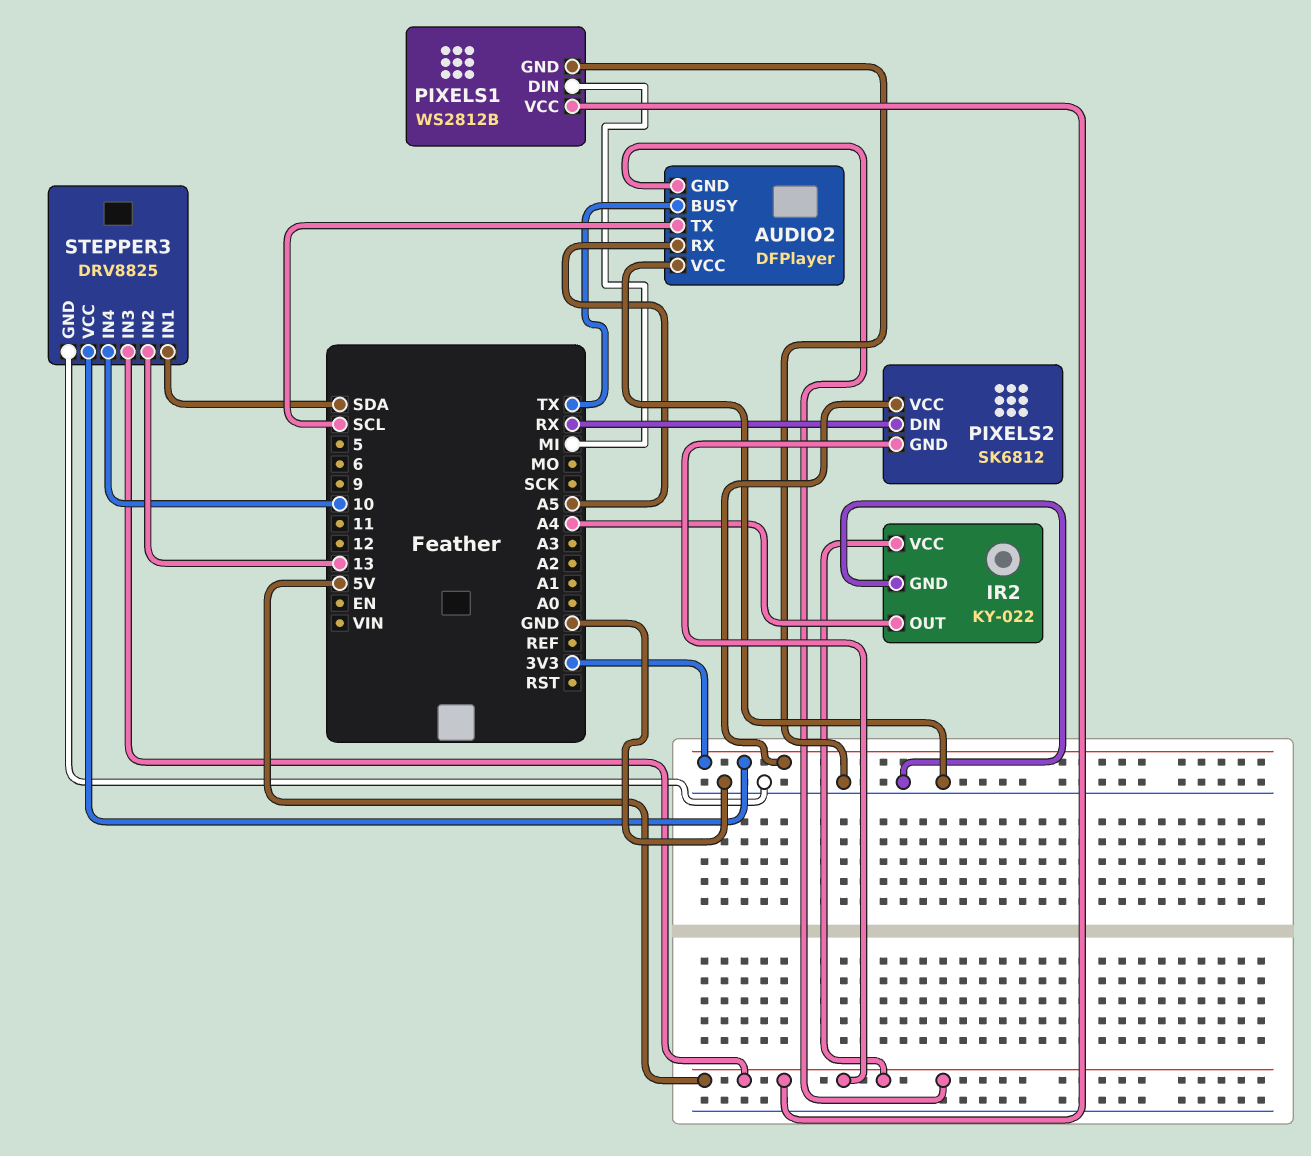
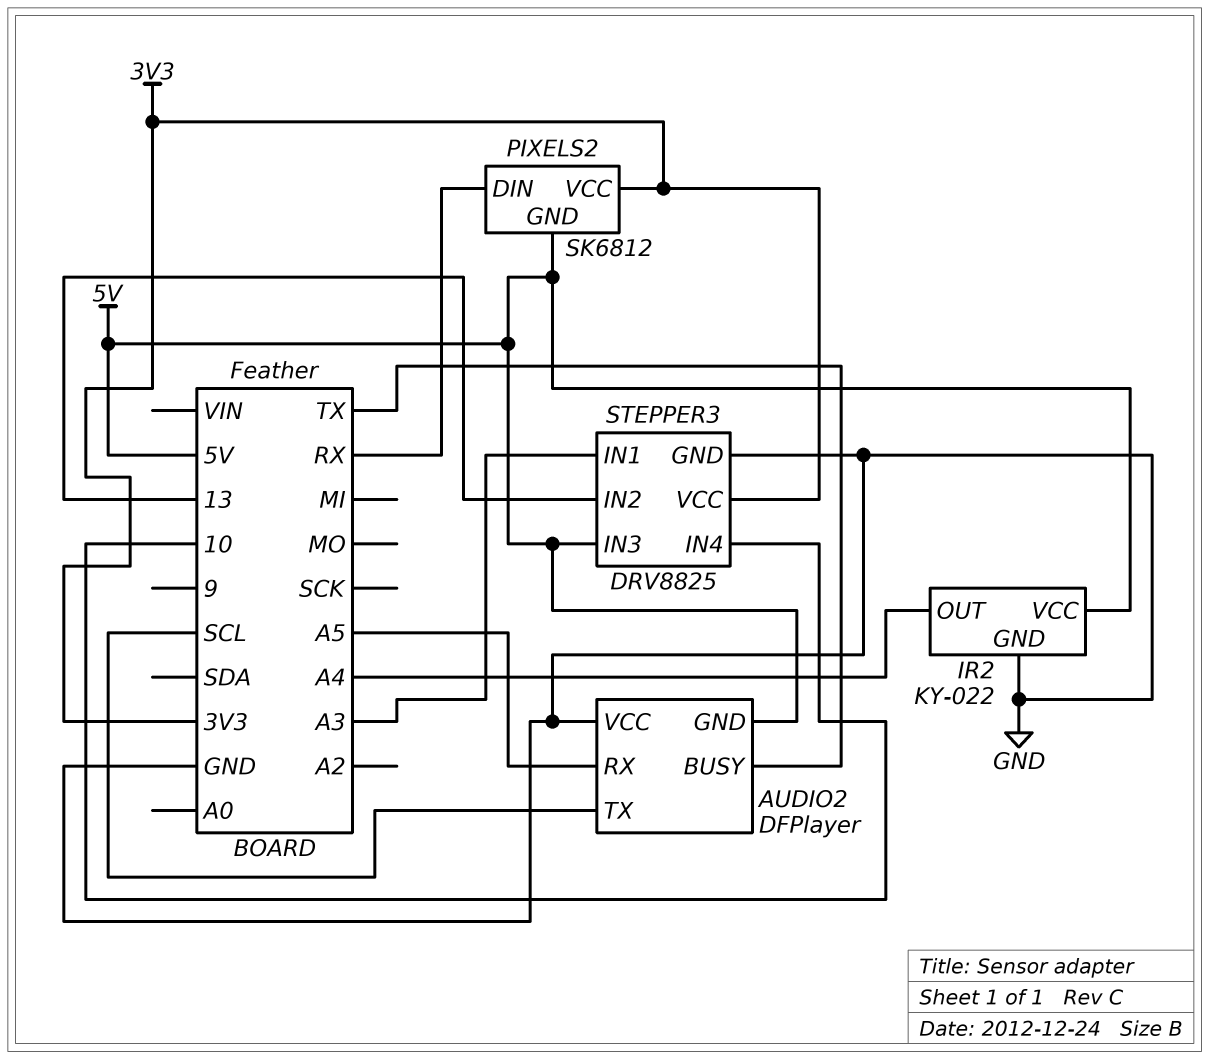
PIXELS1: WS2812B -> none
PIXELS1 pin DIN: MI -> none
PIXELS1 pin GND: GND -> none
PIXELS1 pin VCC: 5V -> none
STEPPER3 pin IN1: SDA -> A3

